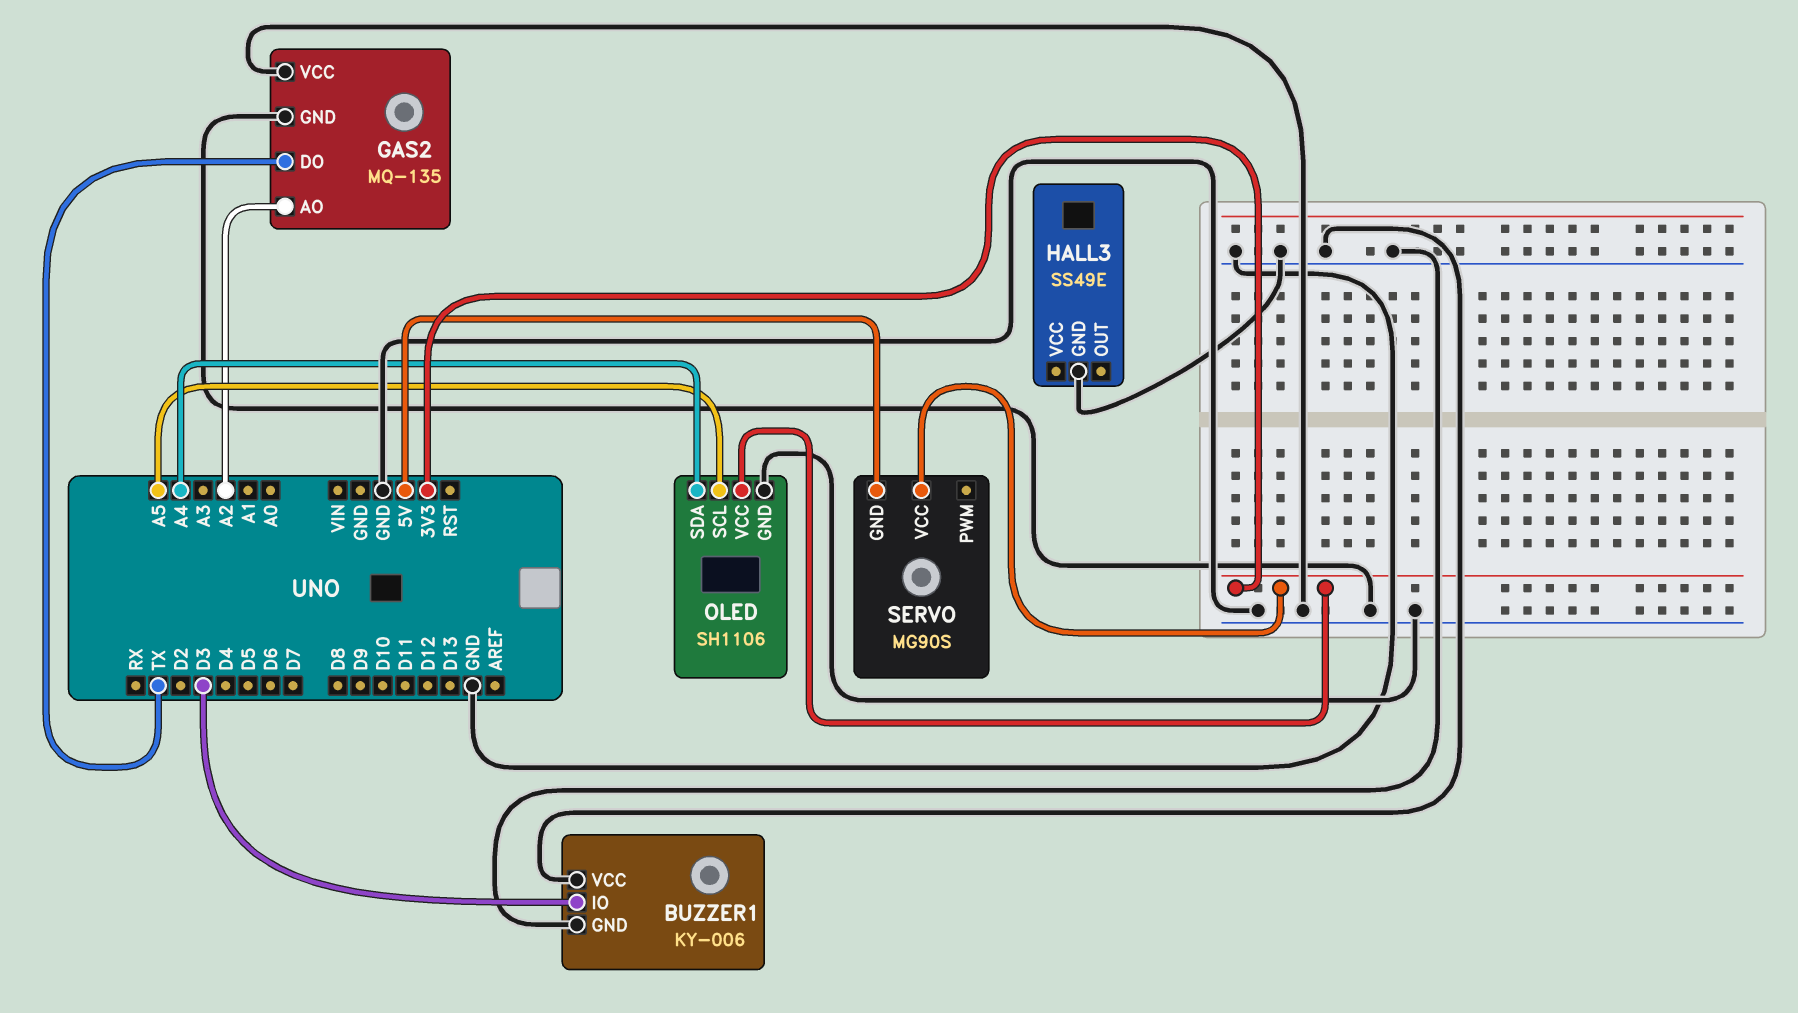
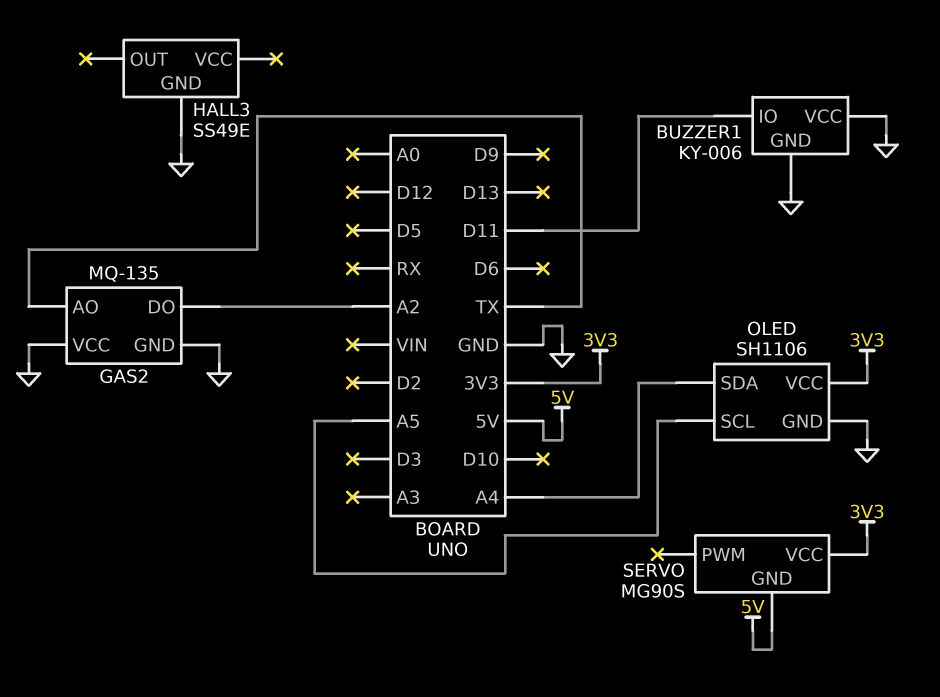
BUZZER1 pin IO: D3 -> D11
GAS2 pin AO: A2 -> TX
GAS2 pin DO: TX -> A2

